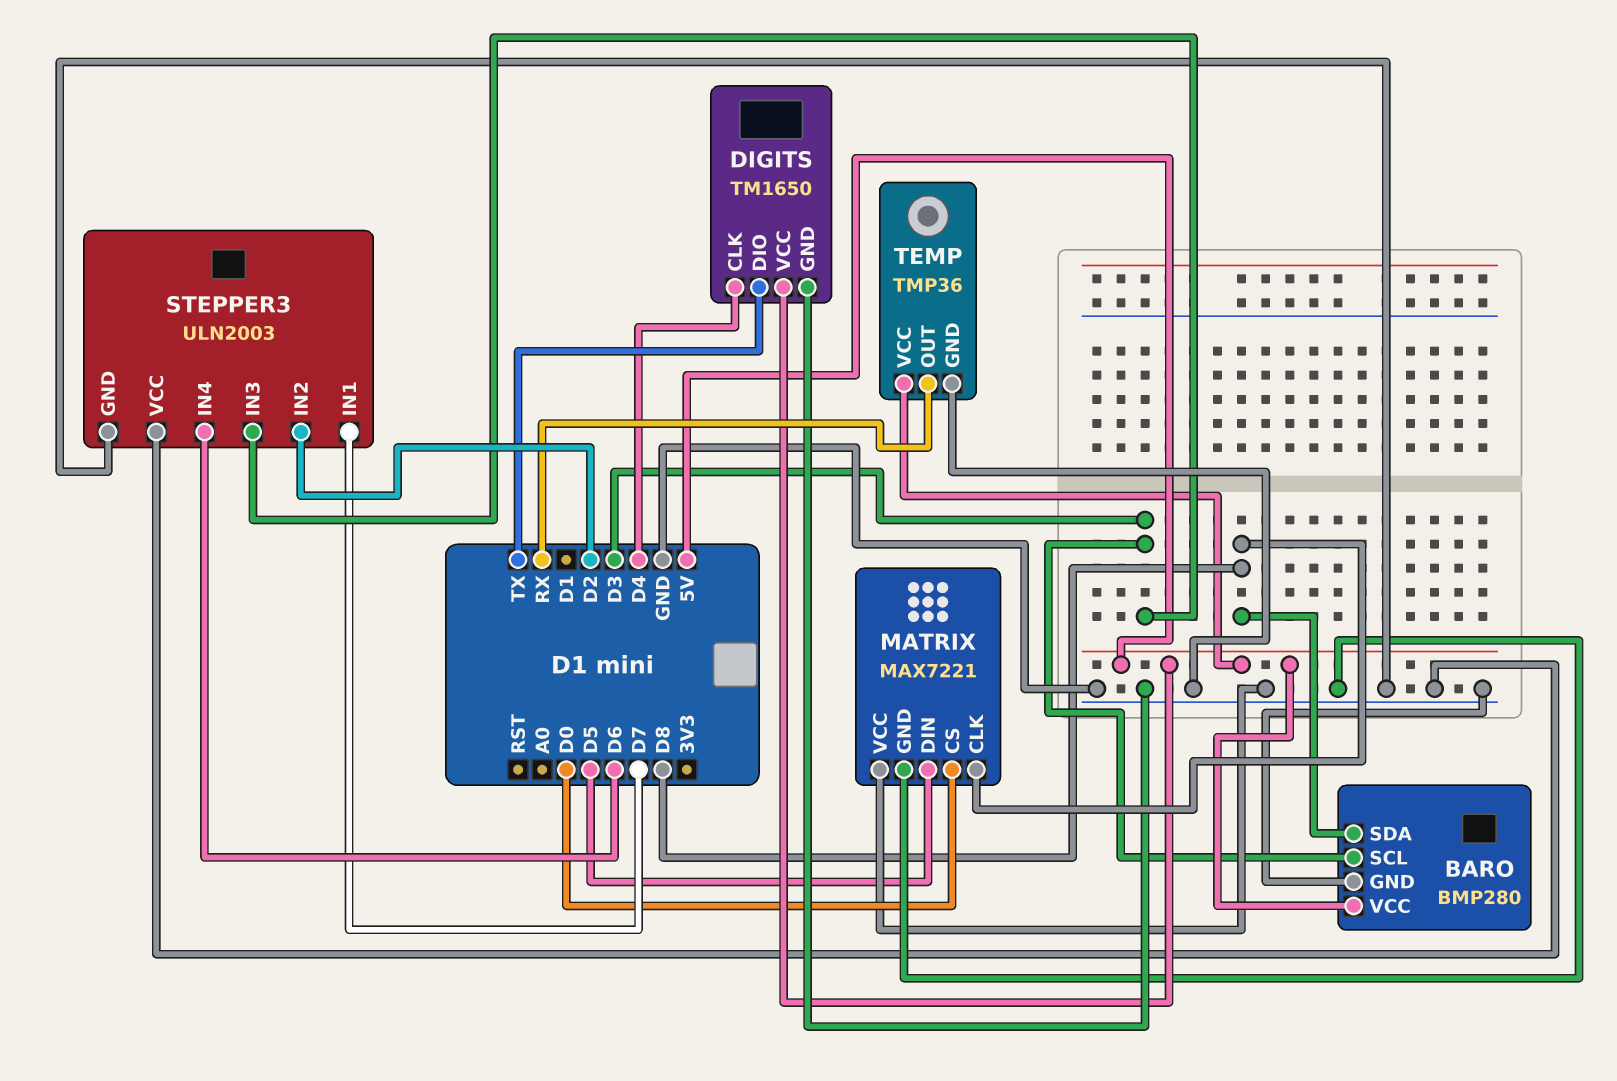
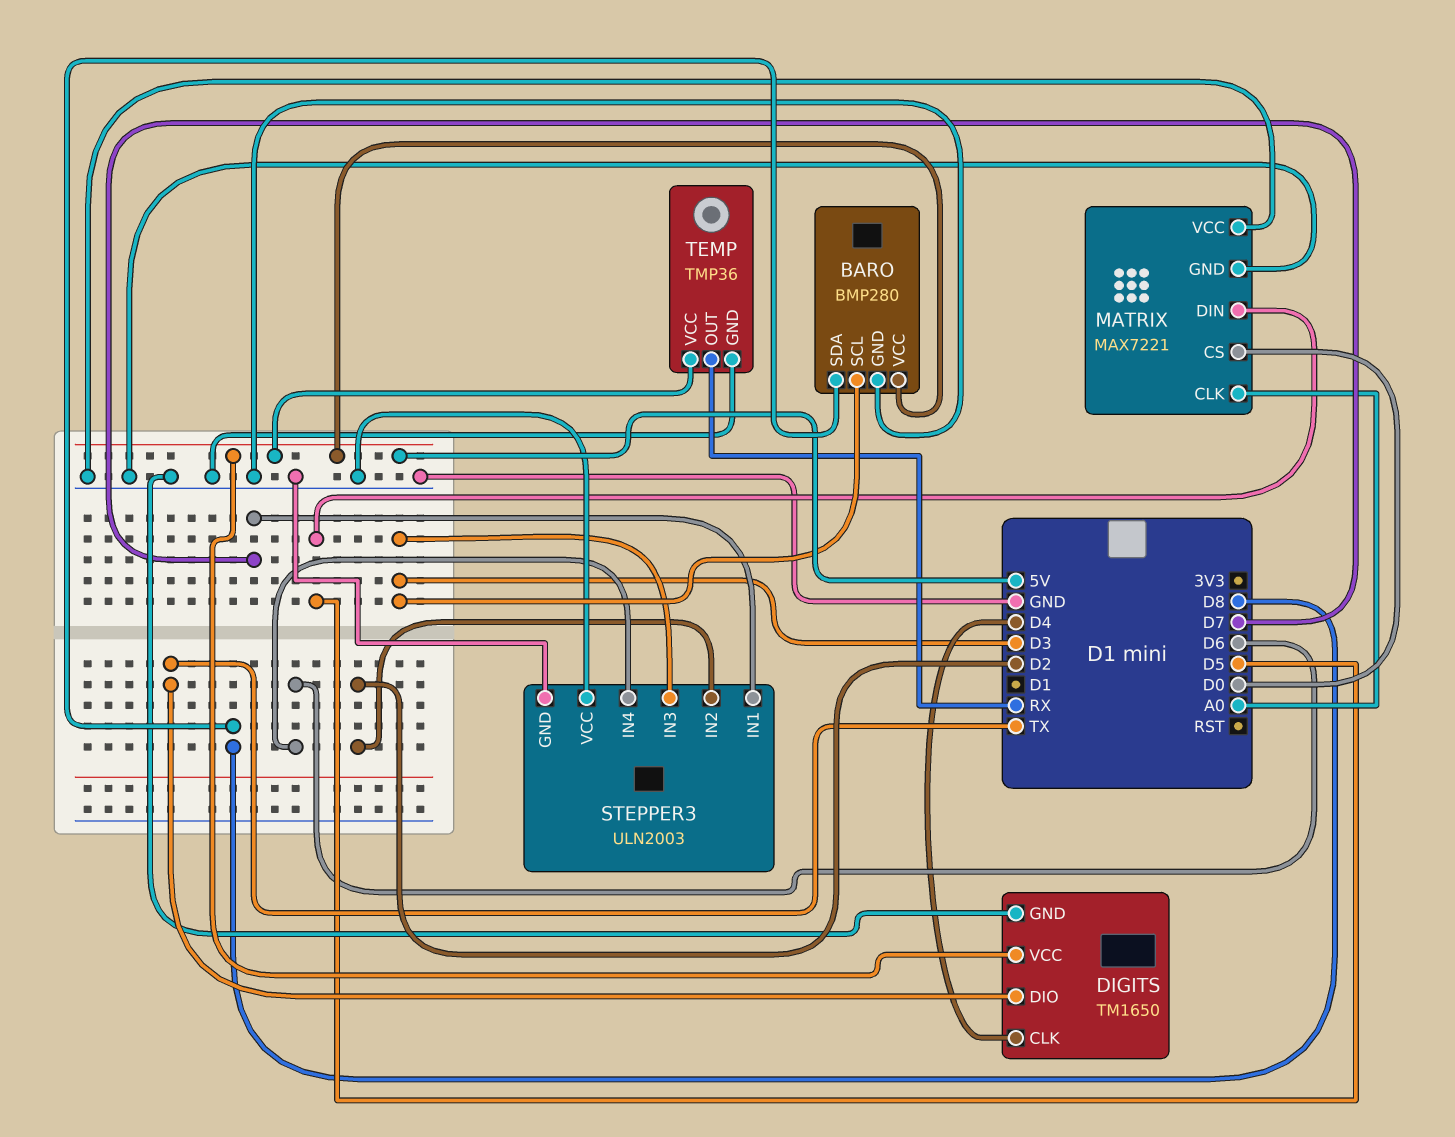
MATRIX pin CLK: D8 -> A0

